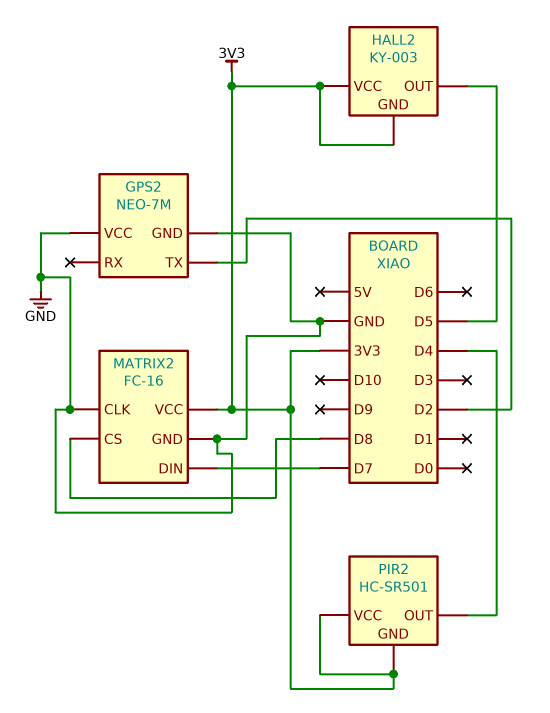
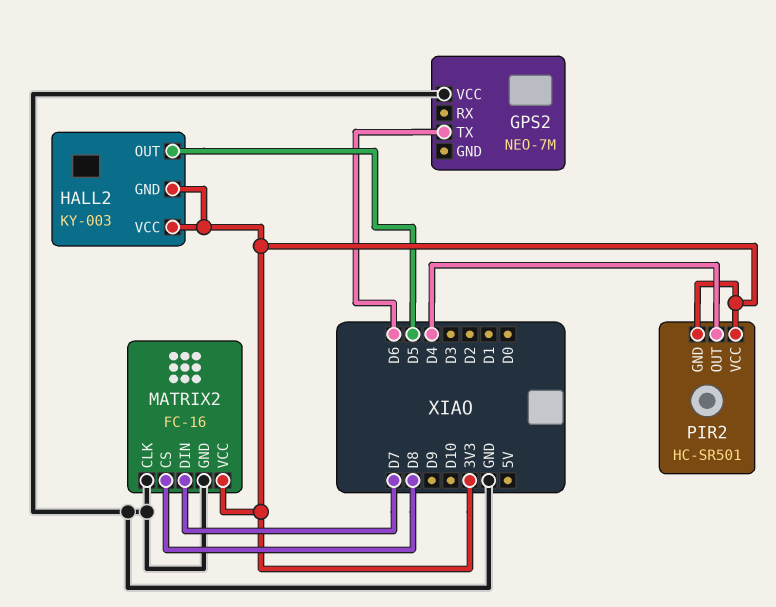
GPS2 pin GND: GND -> none
GPS2 pin TX: D2 -> D6

